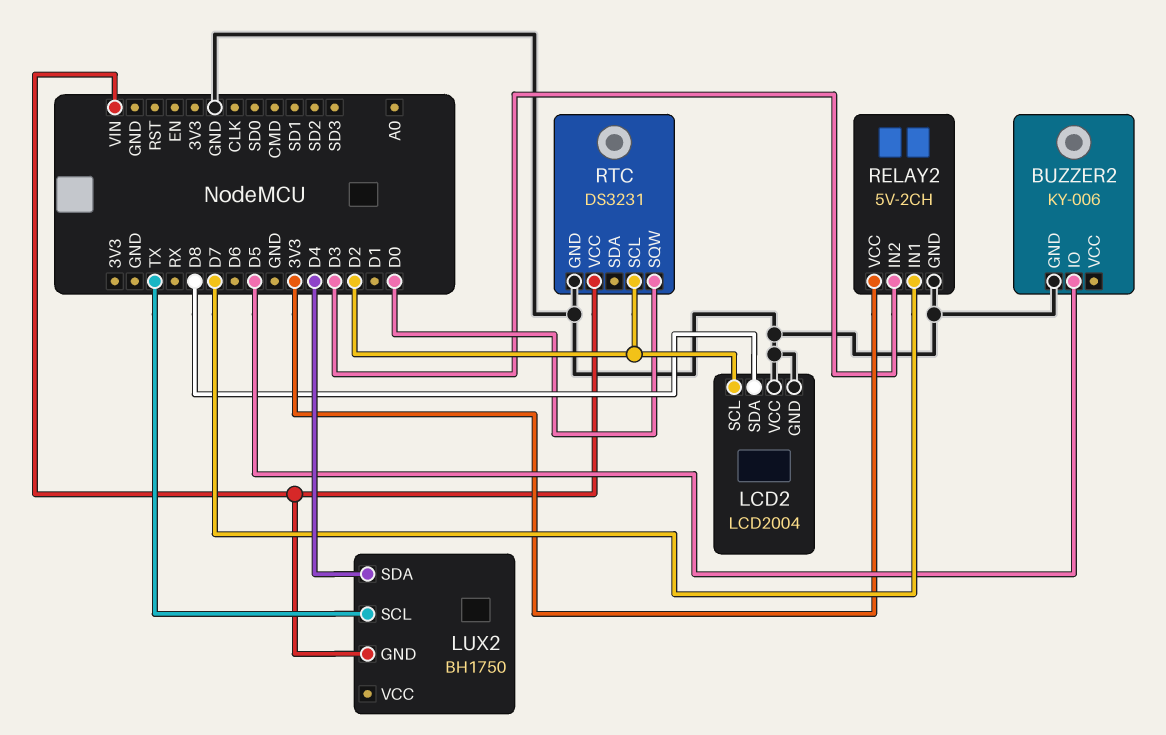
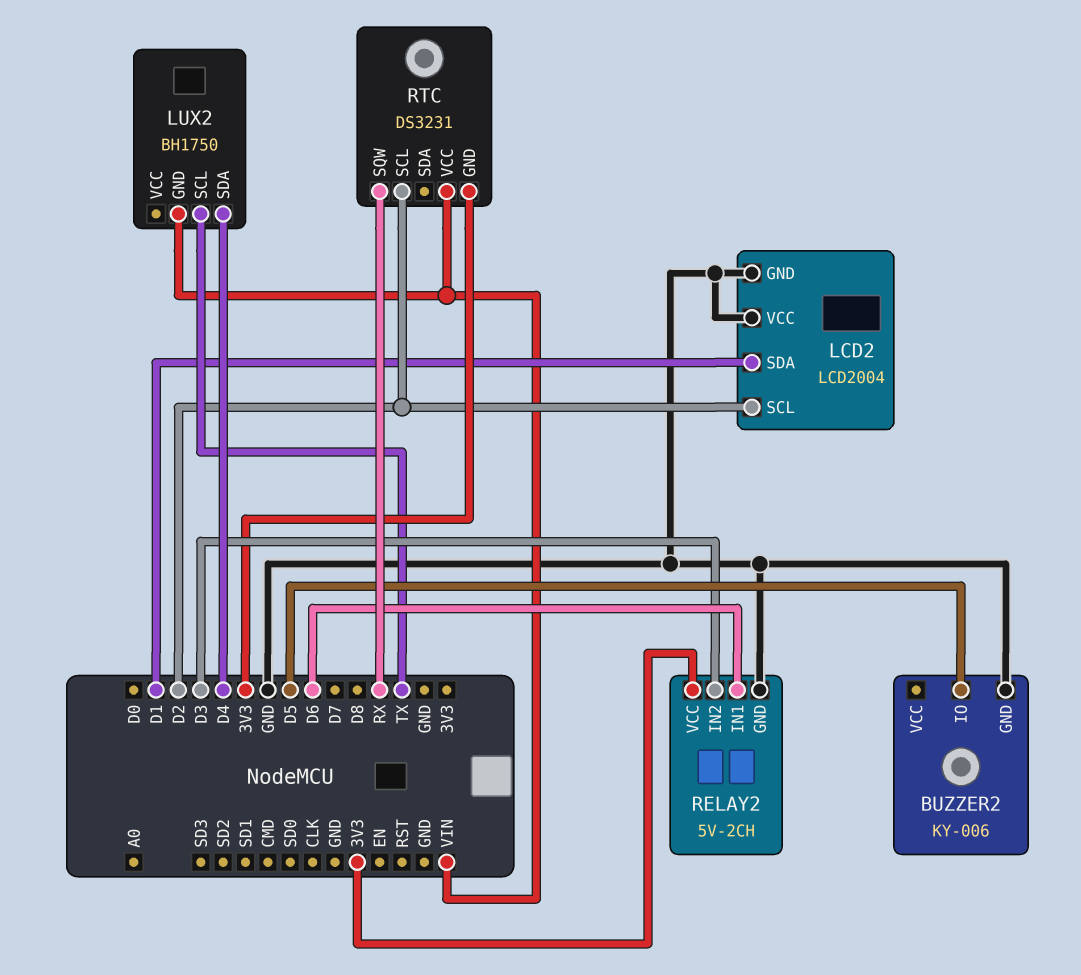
LCD2 pin SDA: D8 -> D1
RELAY2 pin IN1: D7 -> D6
RTC pin GND: GND -> 3V3
RTC pin SQW: D0 -> RX

